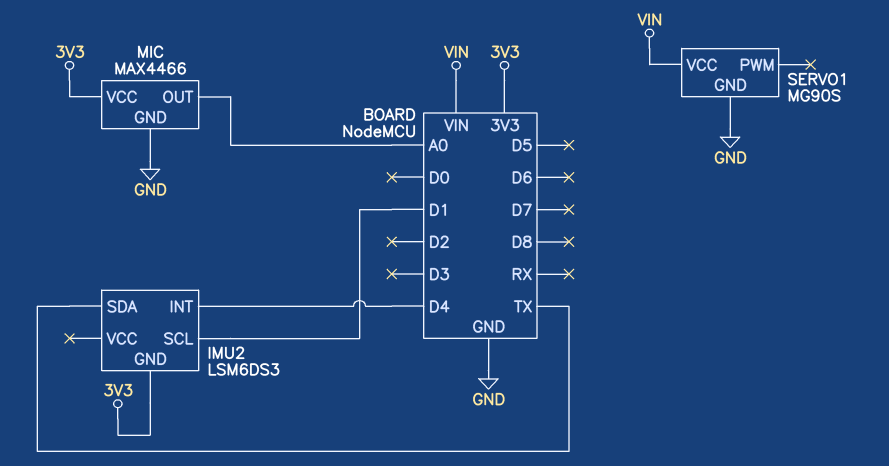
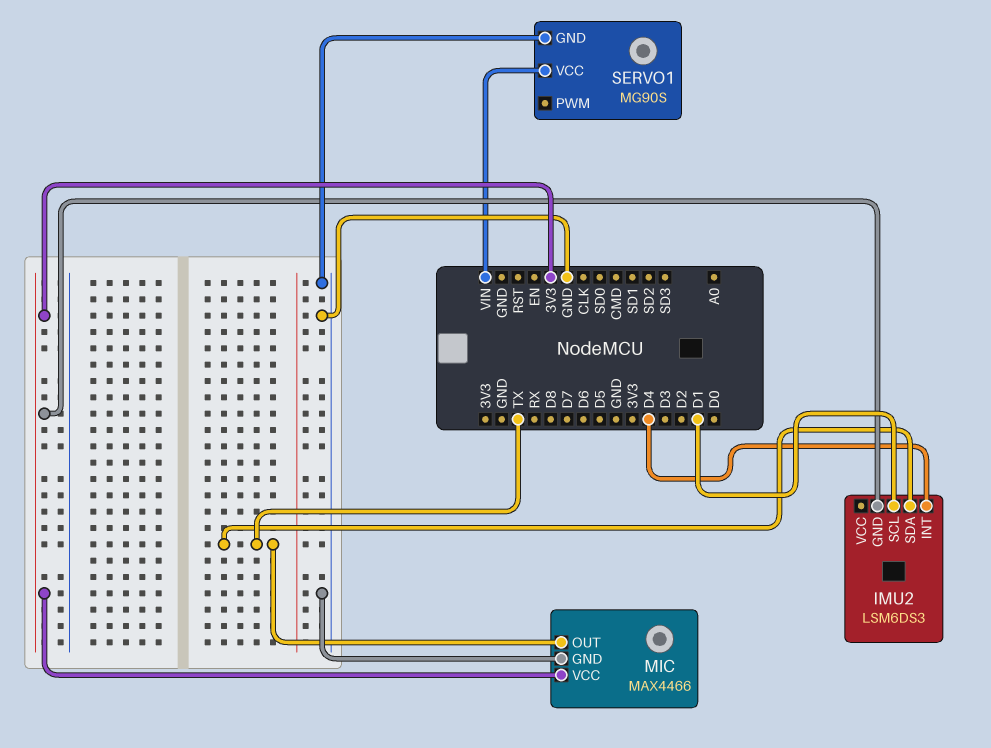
MIC pin OUT: A0 -> TX

